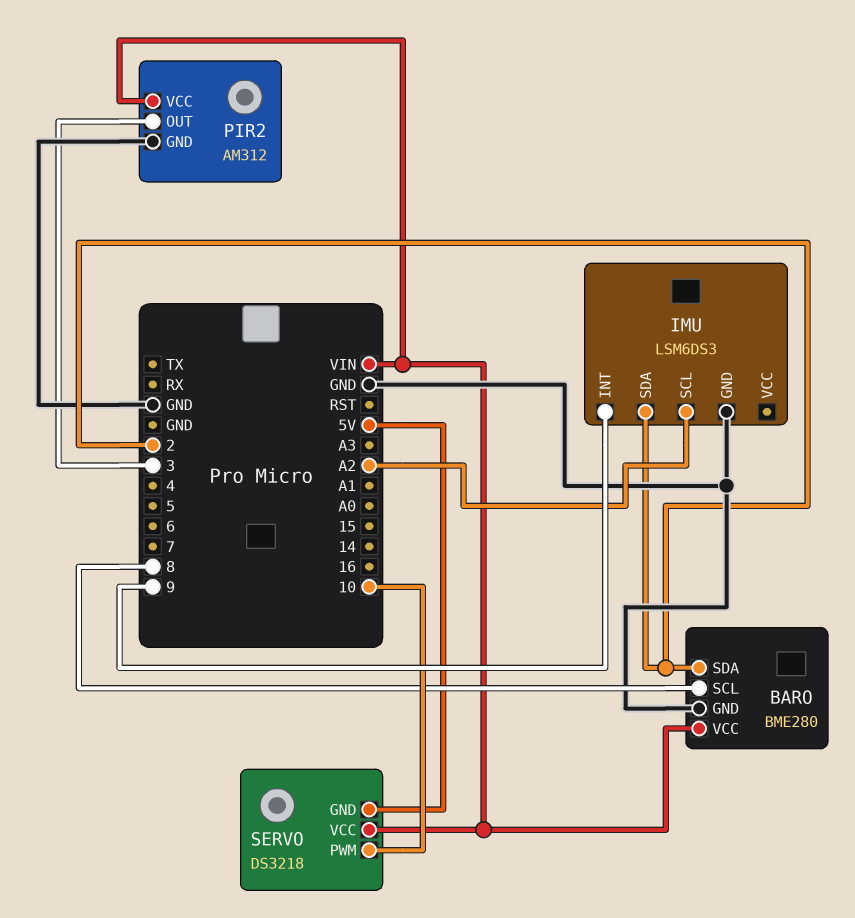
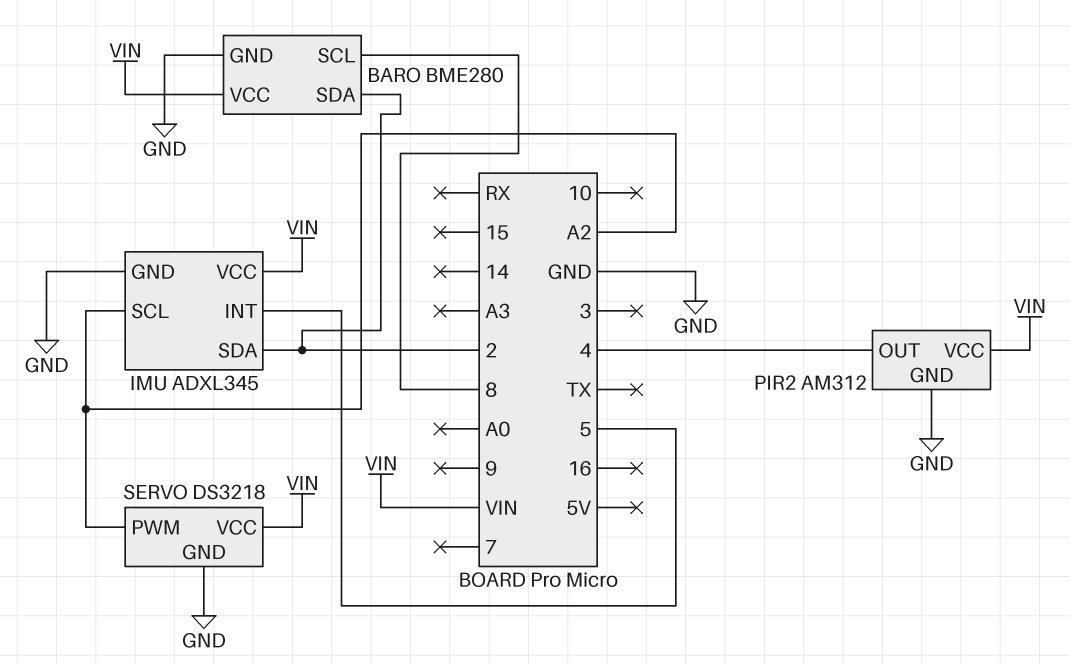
IMU: LSM6DS3 -> ADXL345
IMU pin INT: 9 -> 5
IMU pin VCC: none -> VIN
PIR2 pin OUT: 3 -> 4
SERVO pin GND: 5V -> GND
SERVO pin PWM: 10 -> A2

